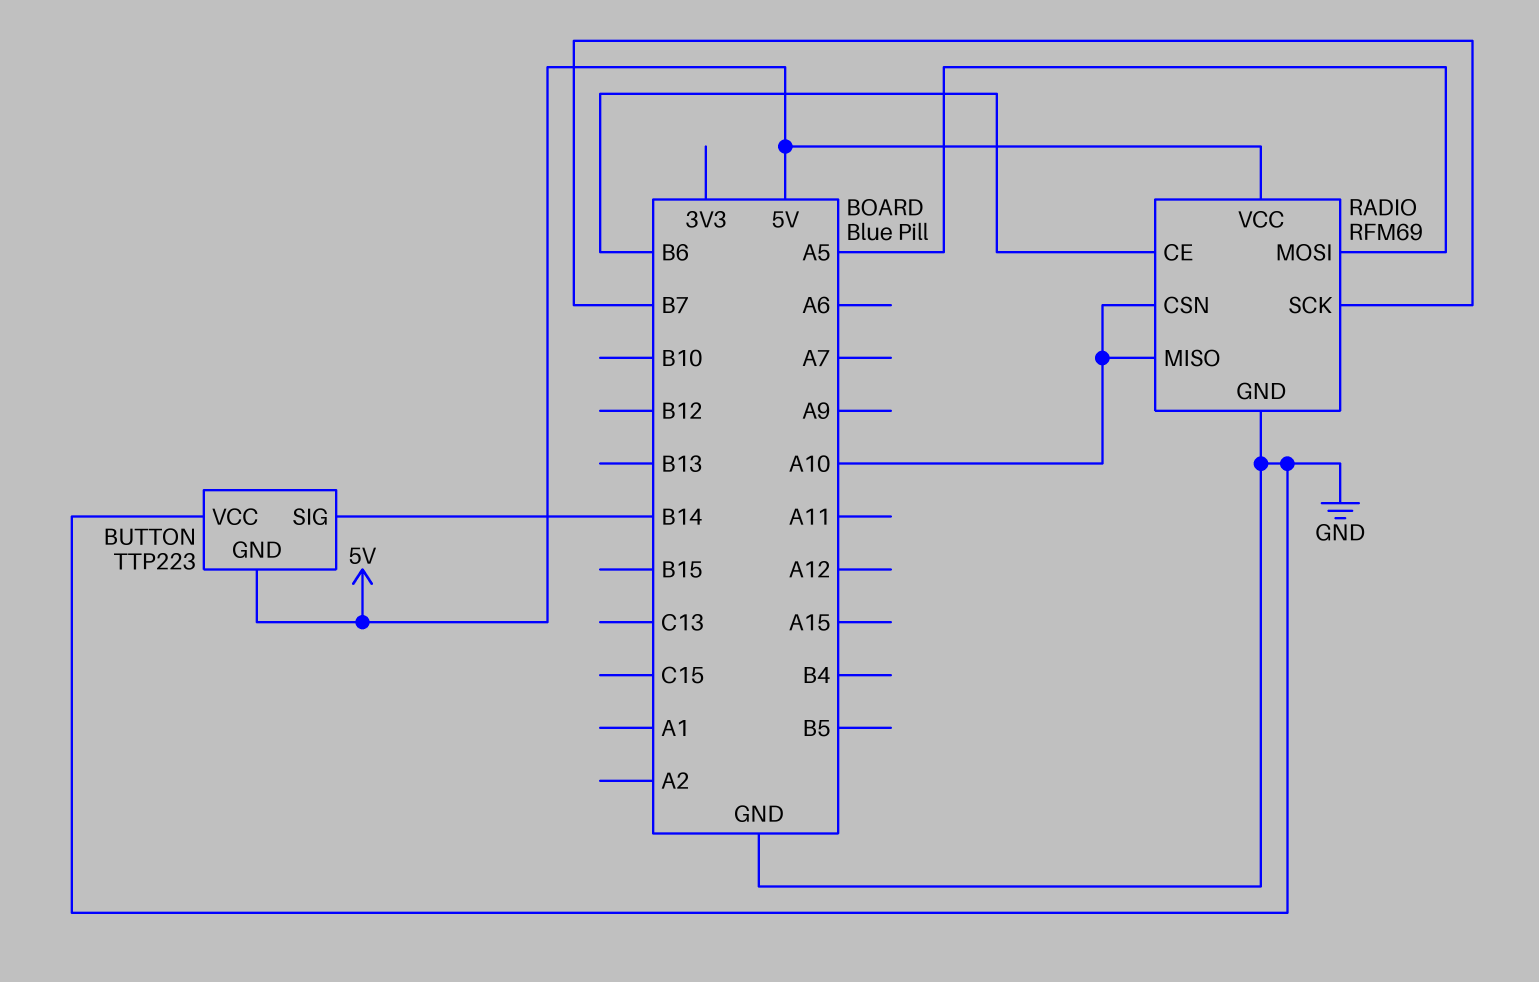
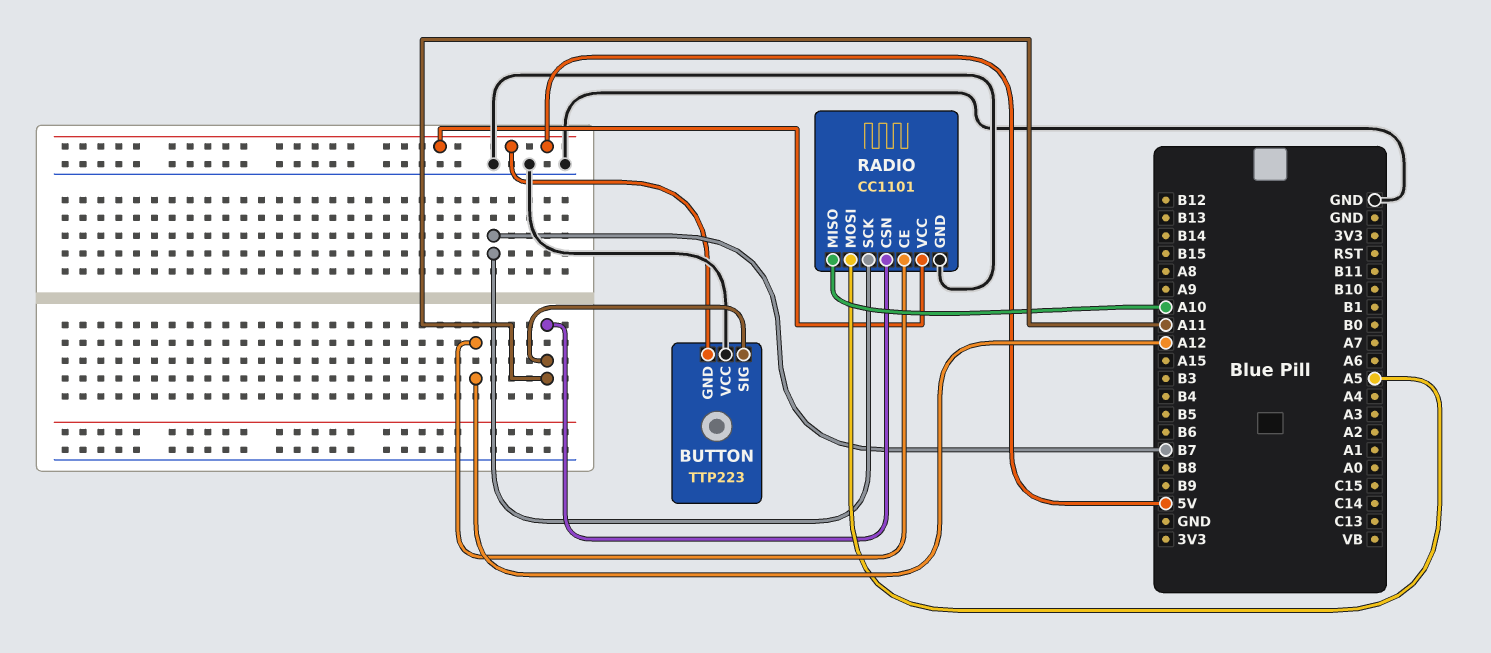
BUTTON pin SIG: B14 -> A11
RADIO: RFM69 -> CC1101
RADIO pin CE: B6 -> A12
RADIO pin CSN: A10 -> A11

